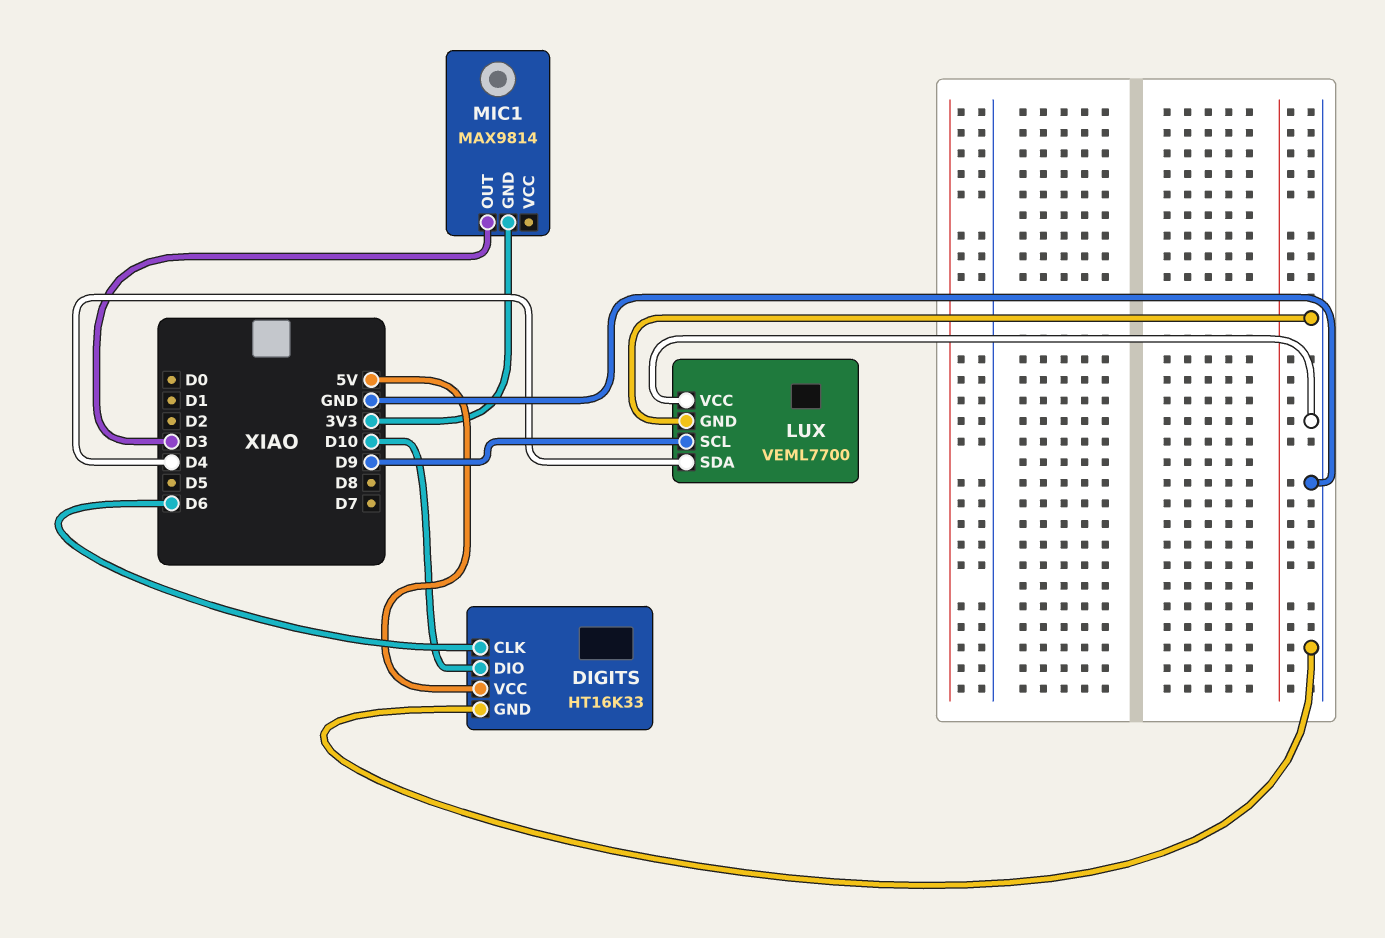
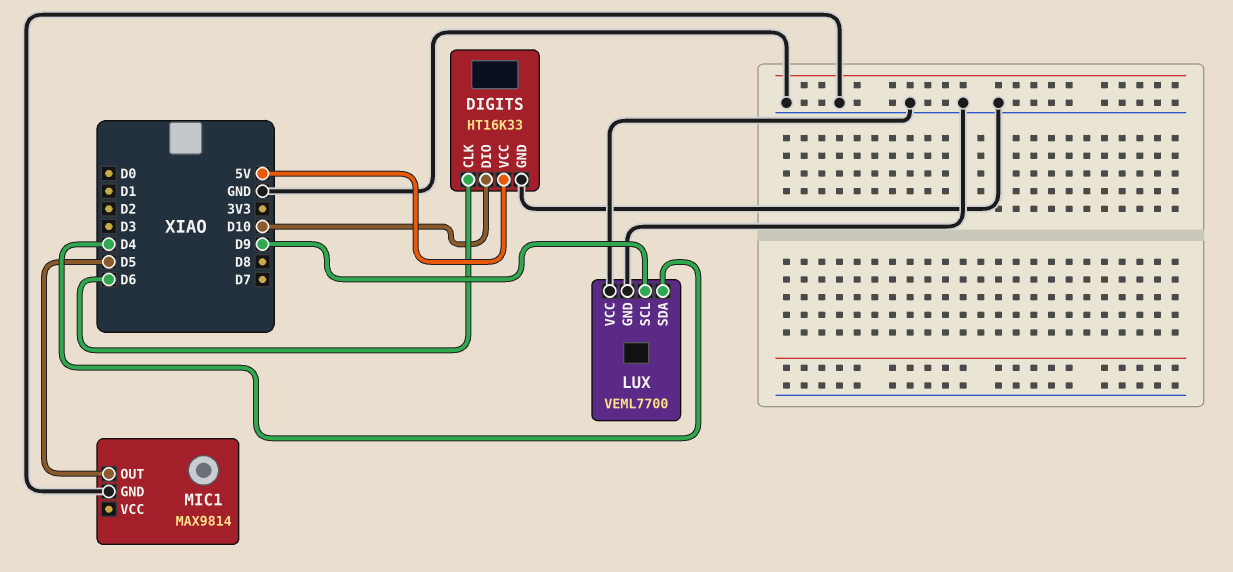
MIC1 pin GND: 3V3 -> GND
MIC1 pin OUT: D3 -> D5

